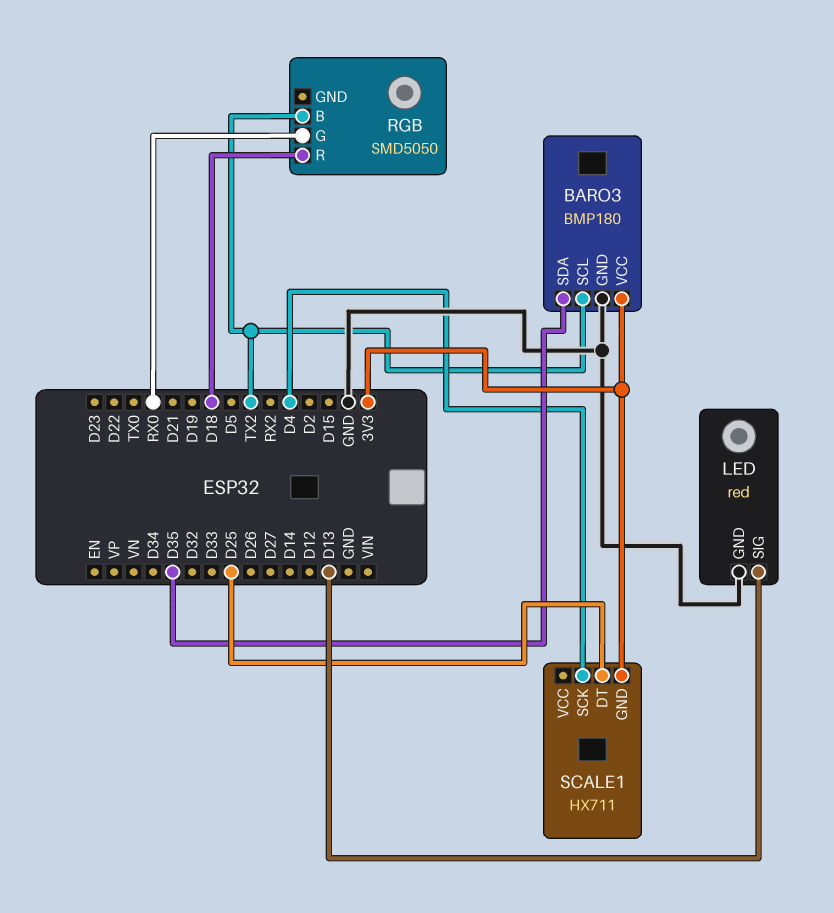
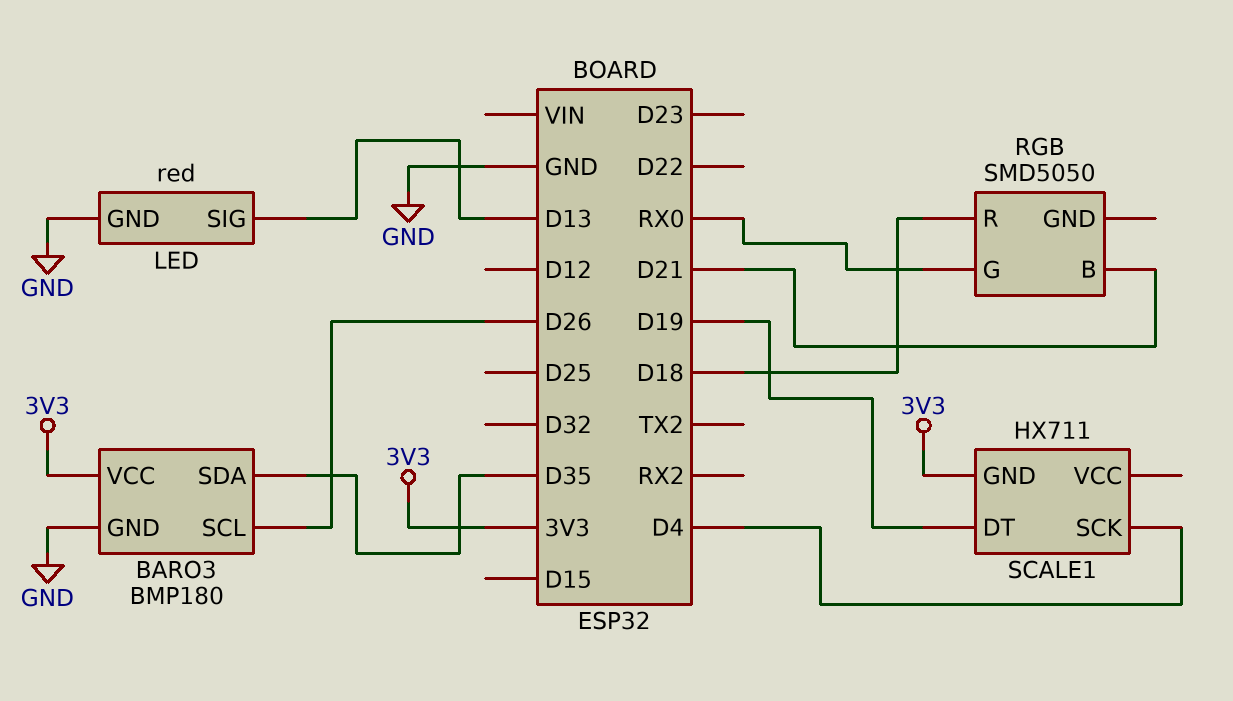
BARO3 pin SCL: TX2 -> D26
RGB pin B: TX2 -> D21
SCALE1 pin DT: D25 -> D19

